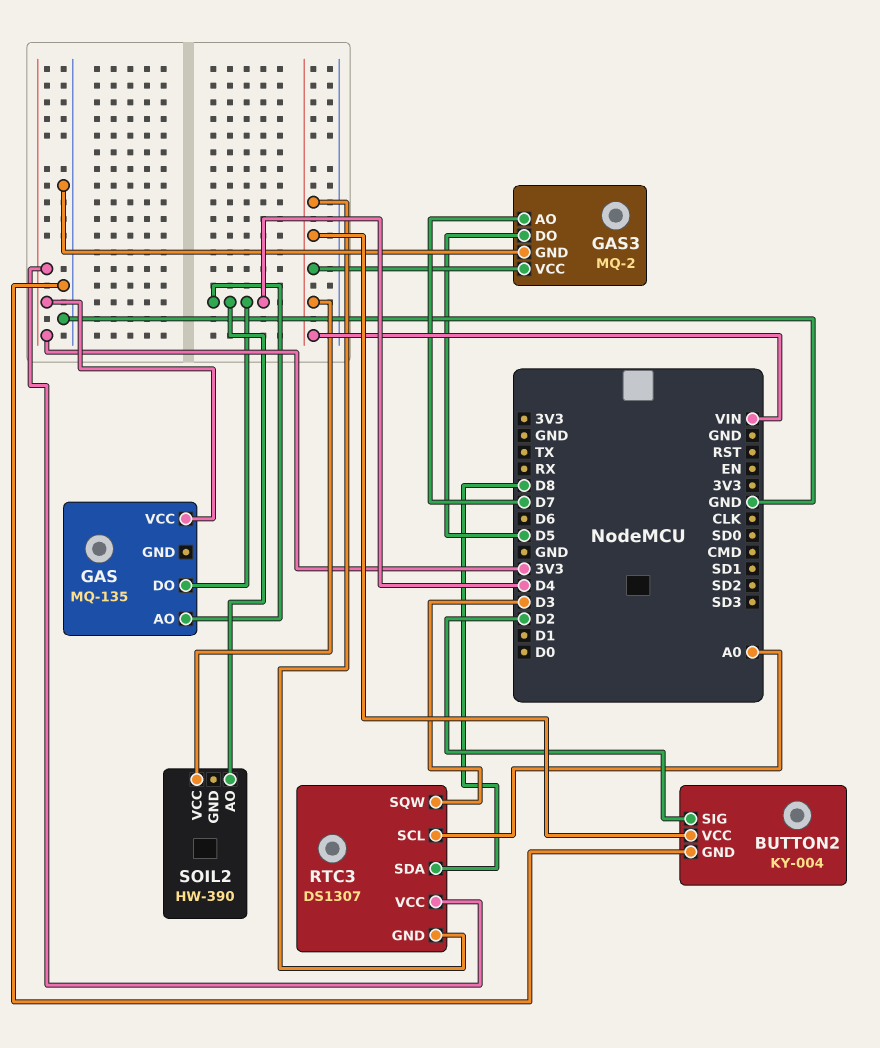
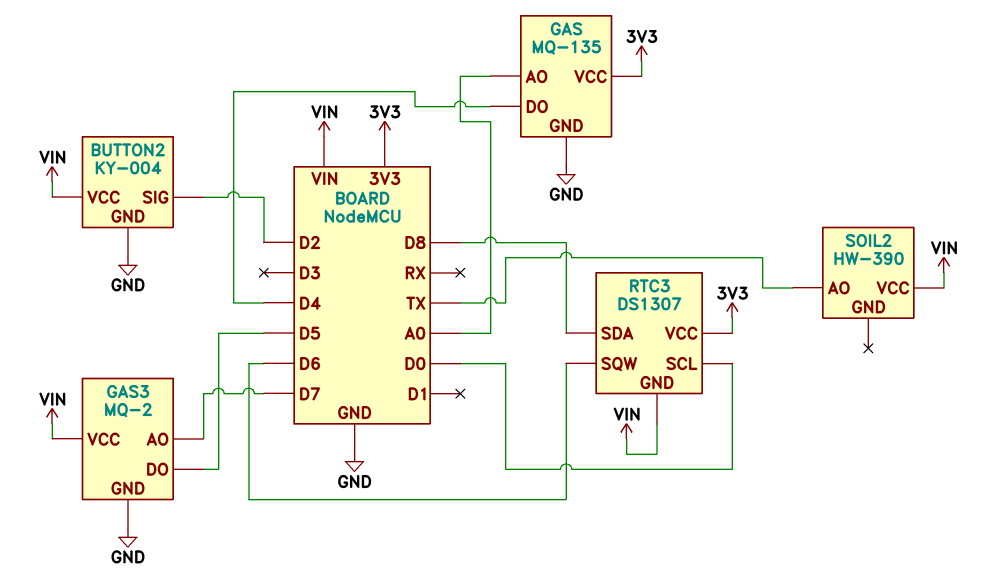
GAS pin AO: D4 -> A0
GAS pin GND: none -> GND
RTC3 pin SCL: A0 -> D0
RTC3 pin SQW: D3 -> D6
SOIL2 pin AO: D4 -> TX

